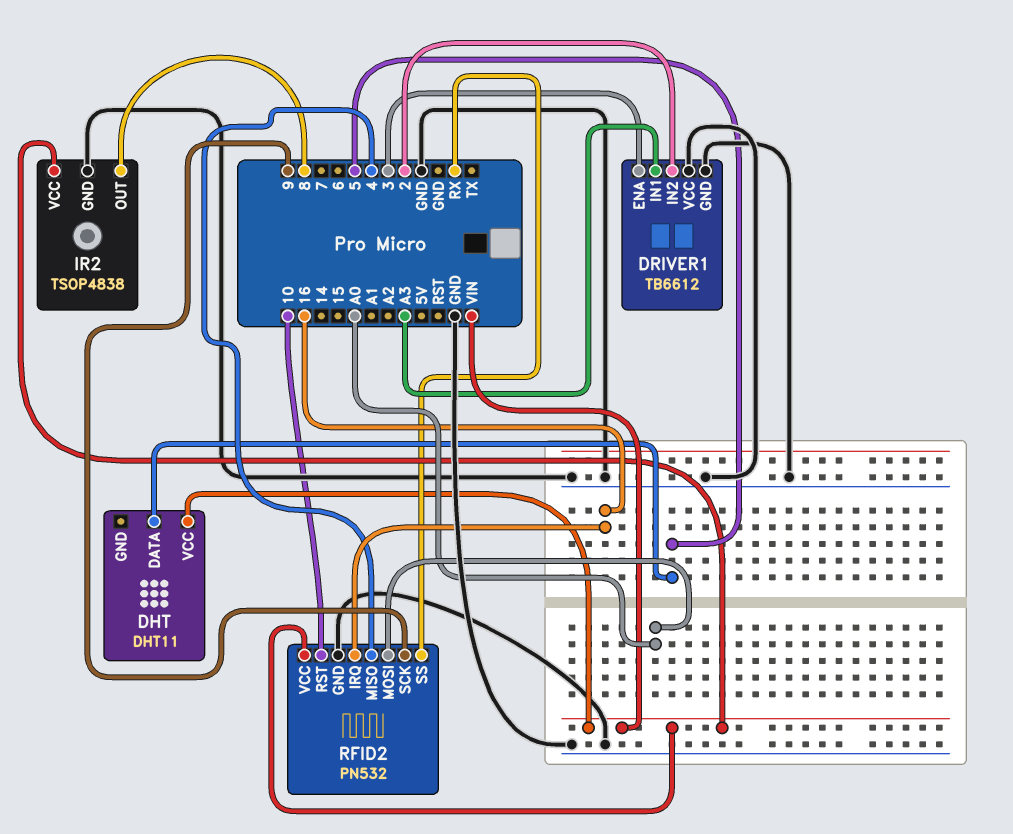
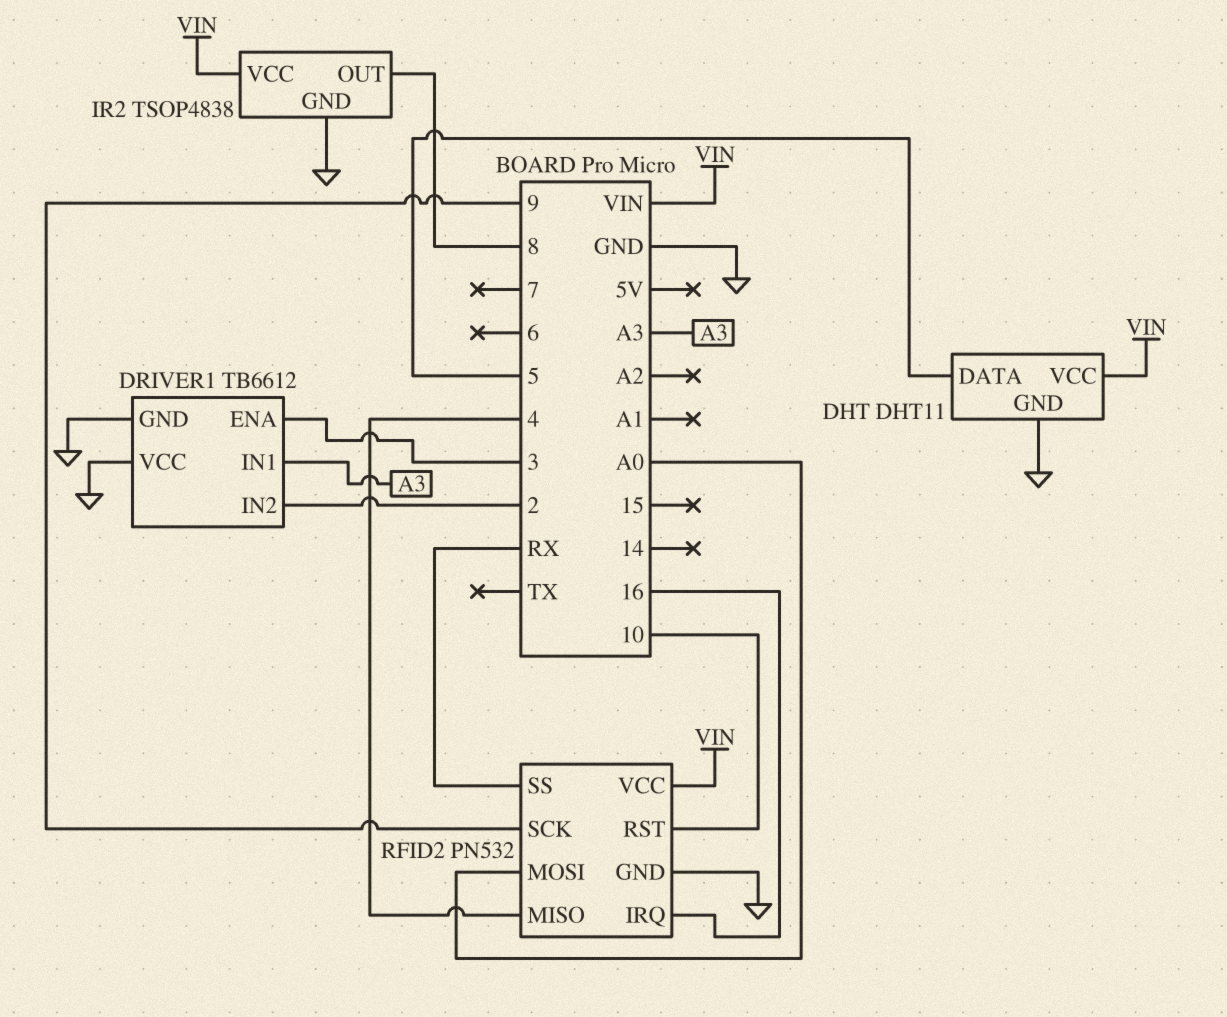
DHT pin GND: none -> GND

